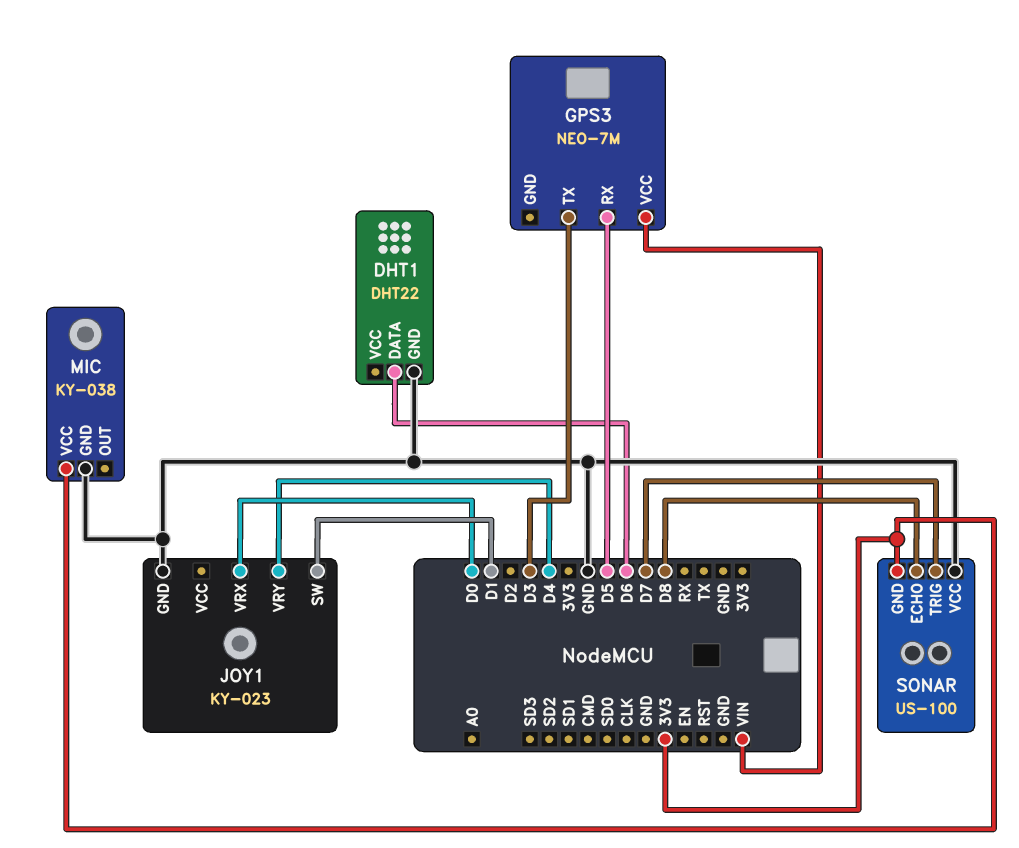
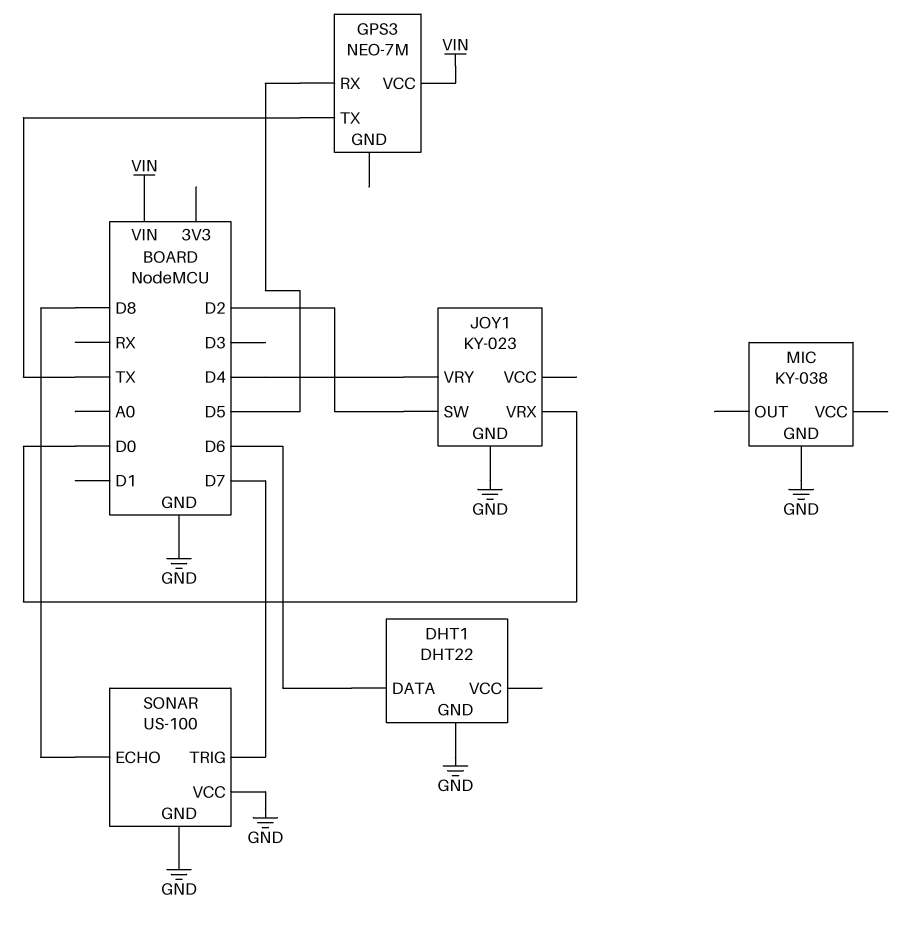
GPS3 pin TX: D3 -> TX
JOY1 pin SW: D1 -> D2
MIC pin VCC: 3V3 -> none
SONAR pin GND: 3V3 -> GND

